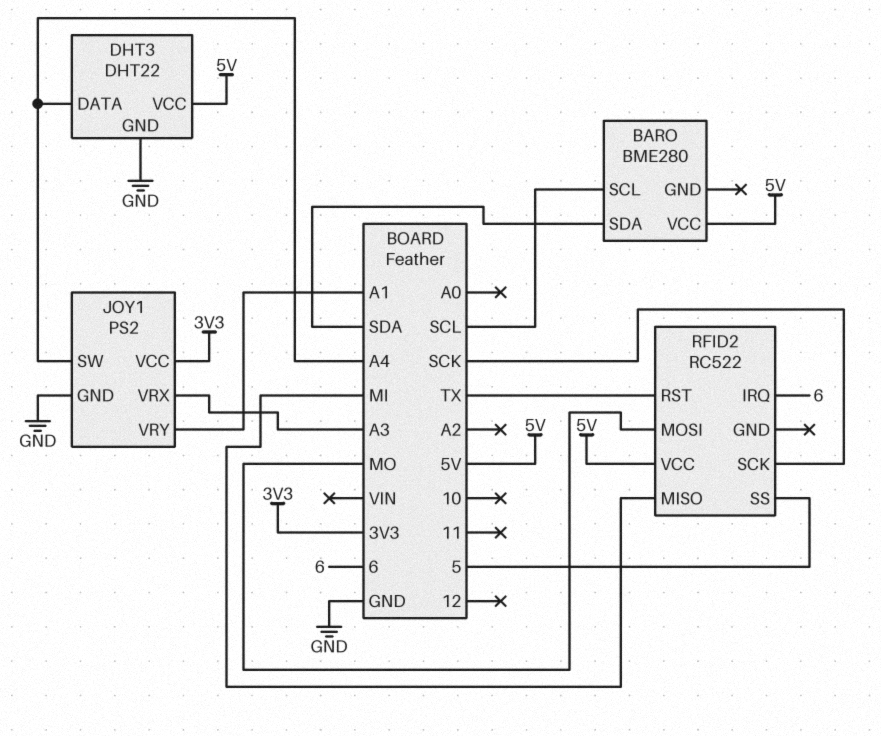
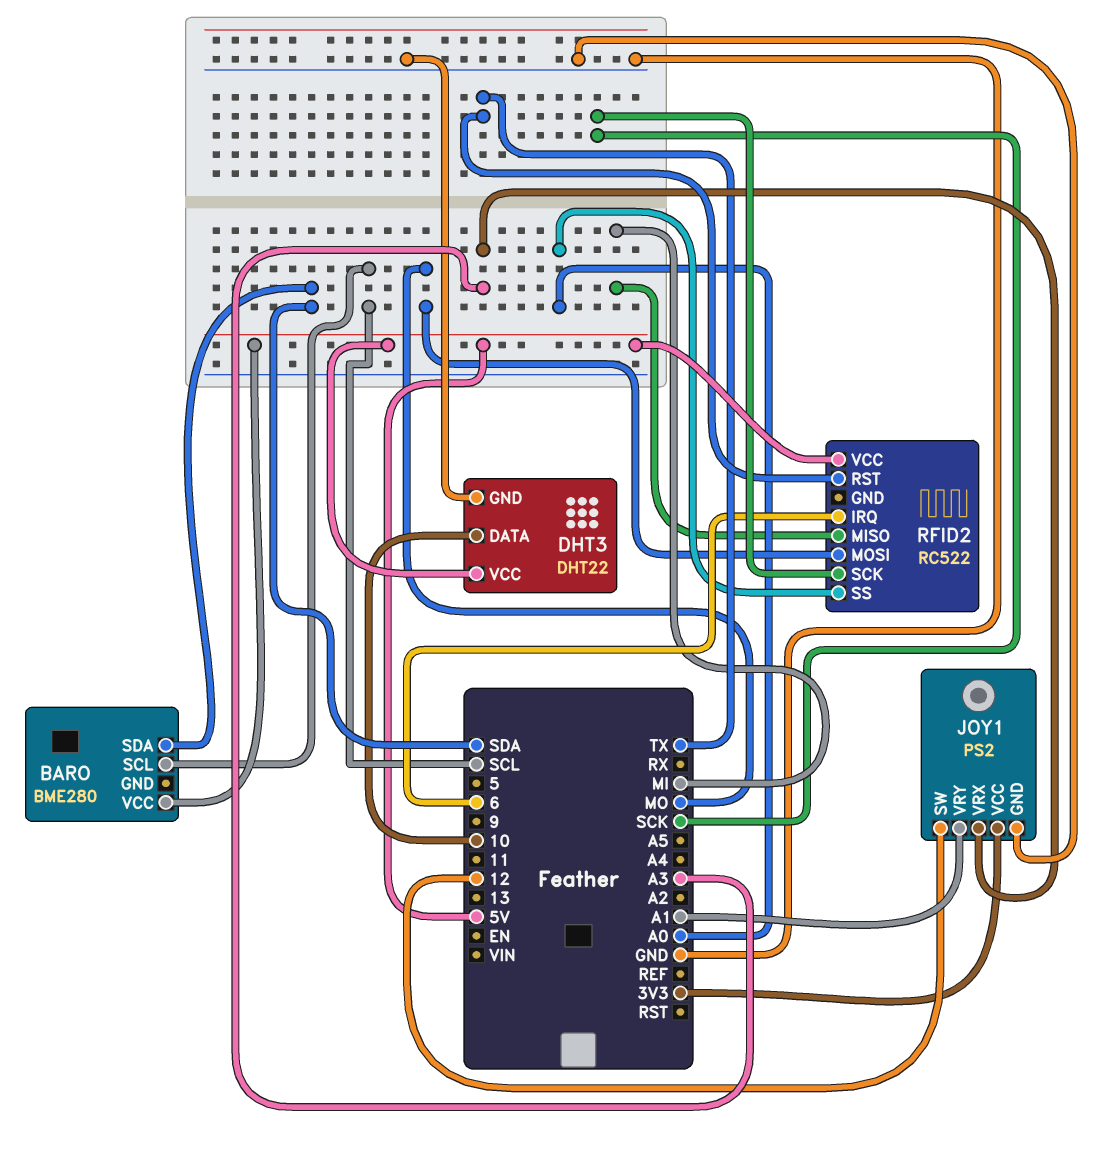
DHT3 pin DATA: A4 -> 10
JOY1 pin SW: A4 -> 12
RFID2 pin SS: 5 -> A0

